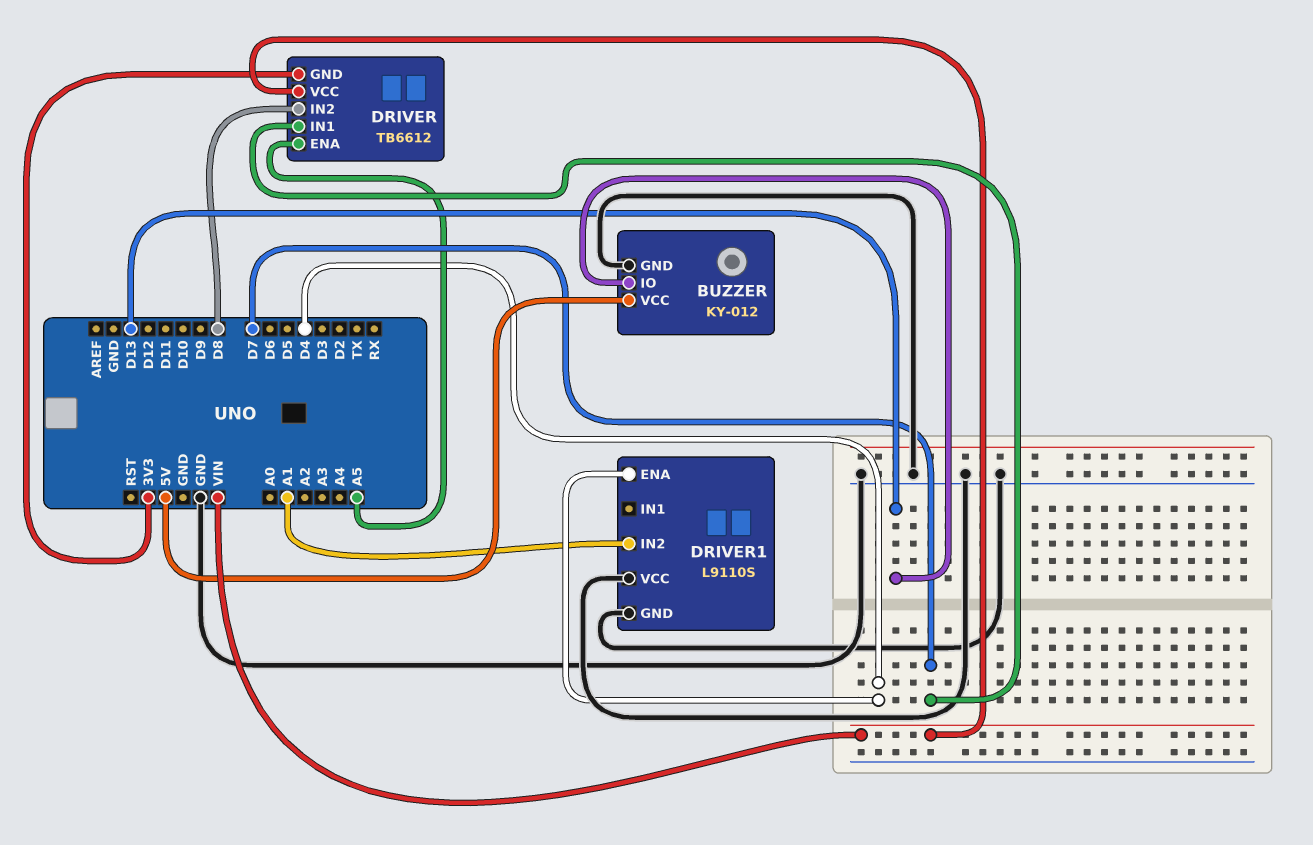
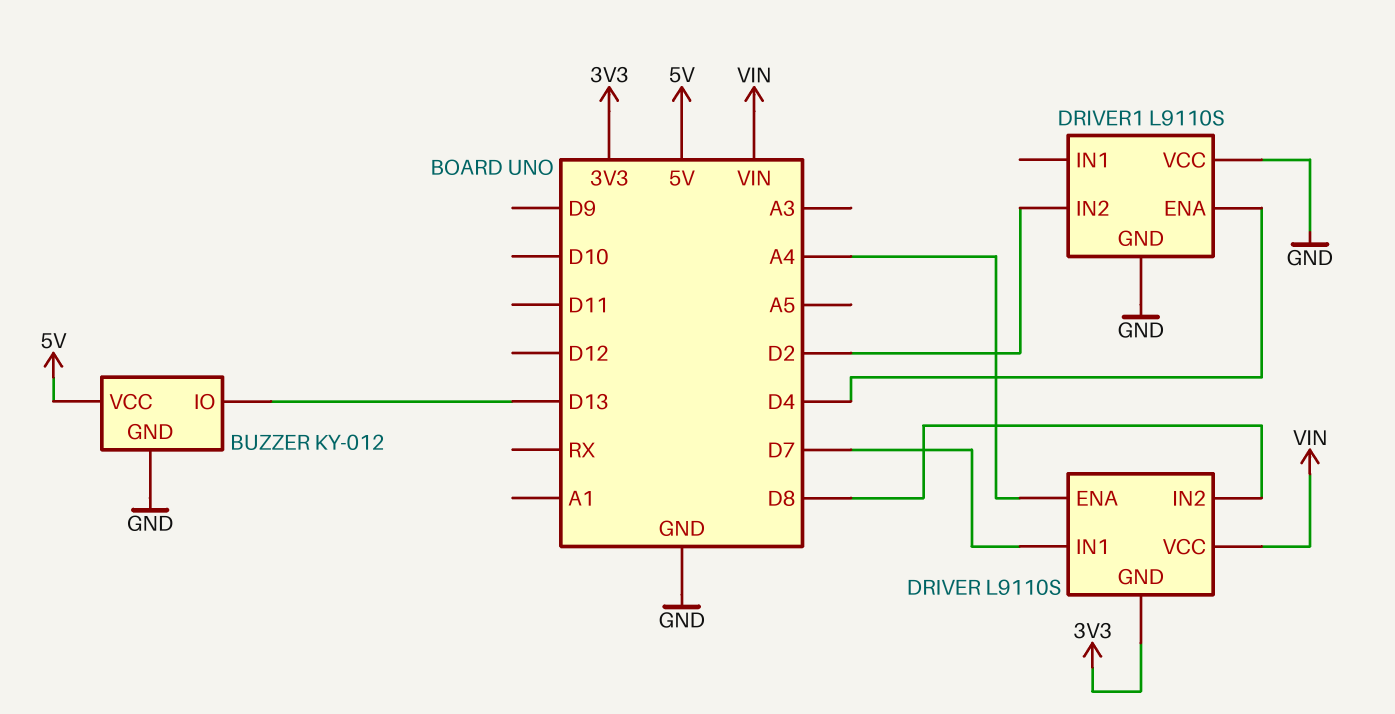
DRIVER: TB6612 -> L9110S
DRIVER pin ENA: A5 -> A4
DRIVER1 pin IN2: A1 -> D2

